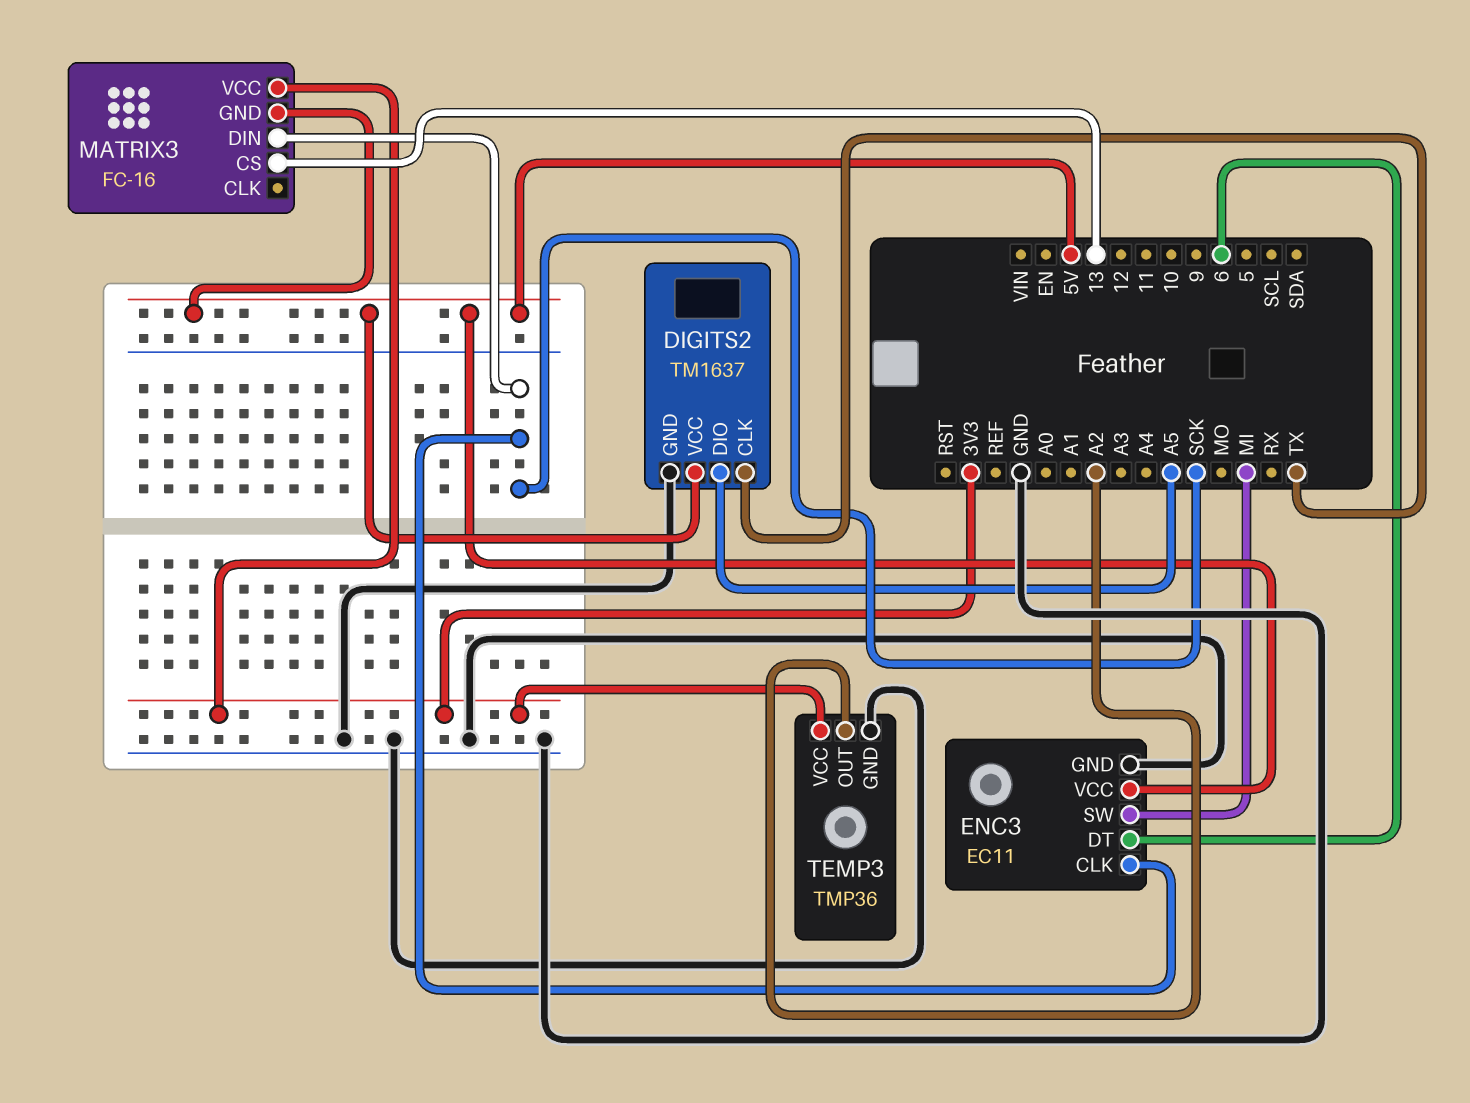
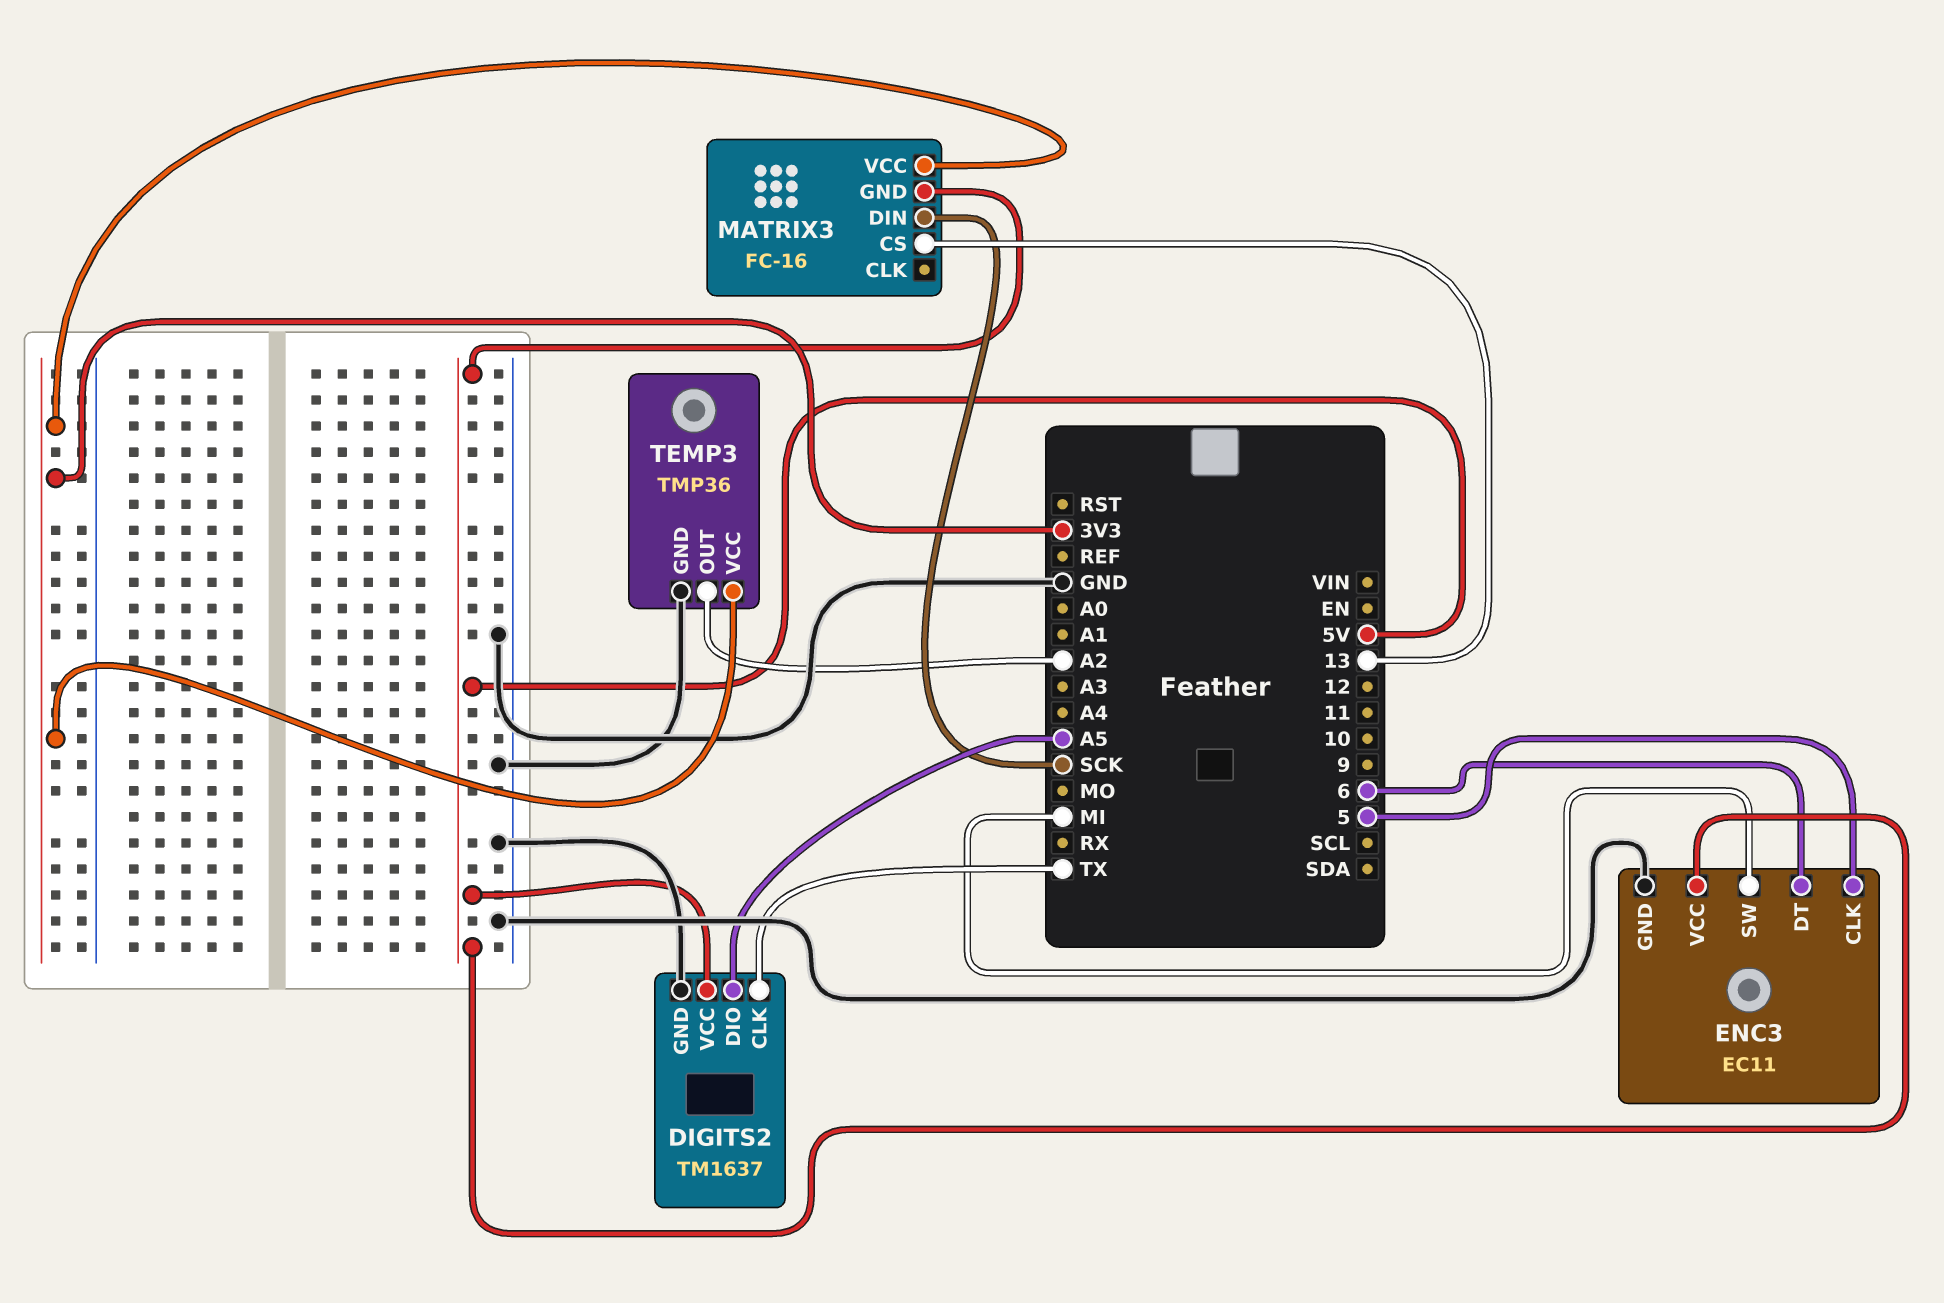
ENC3 pin CLK: SCK -> 5

